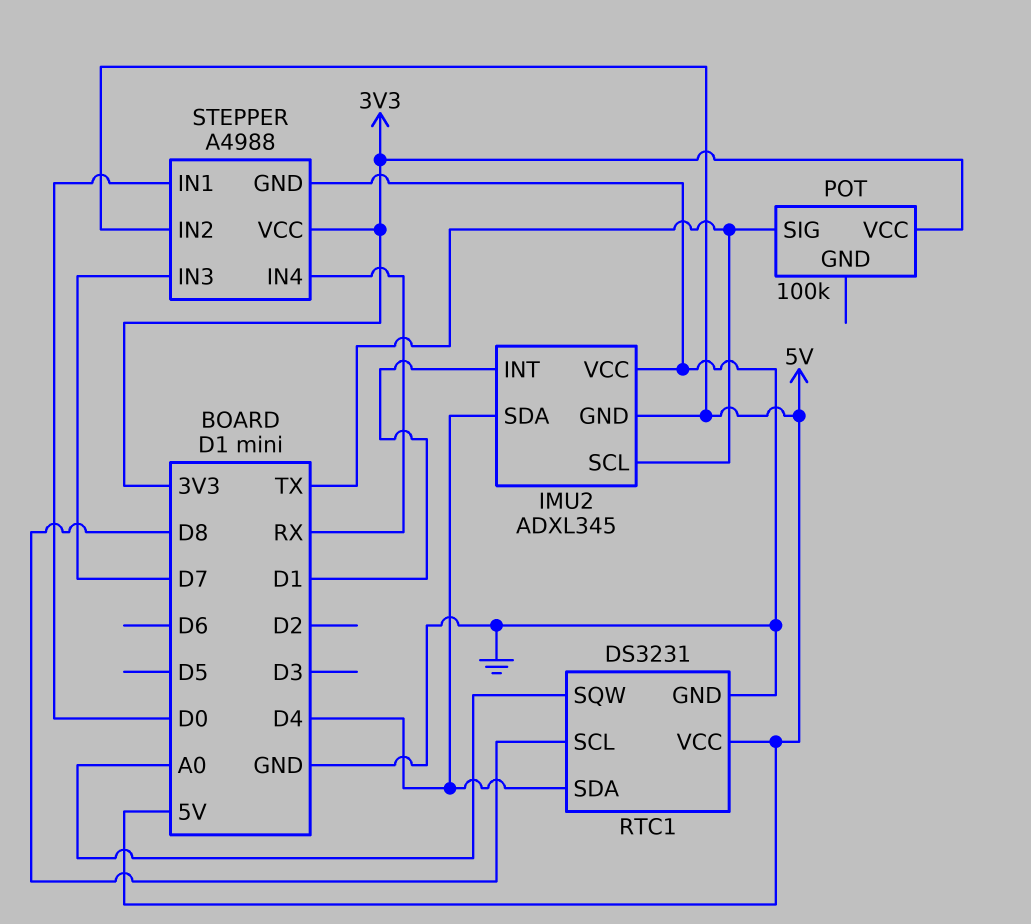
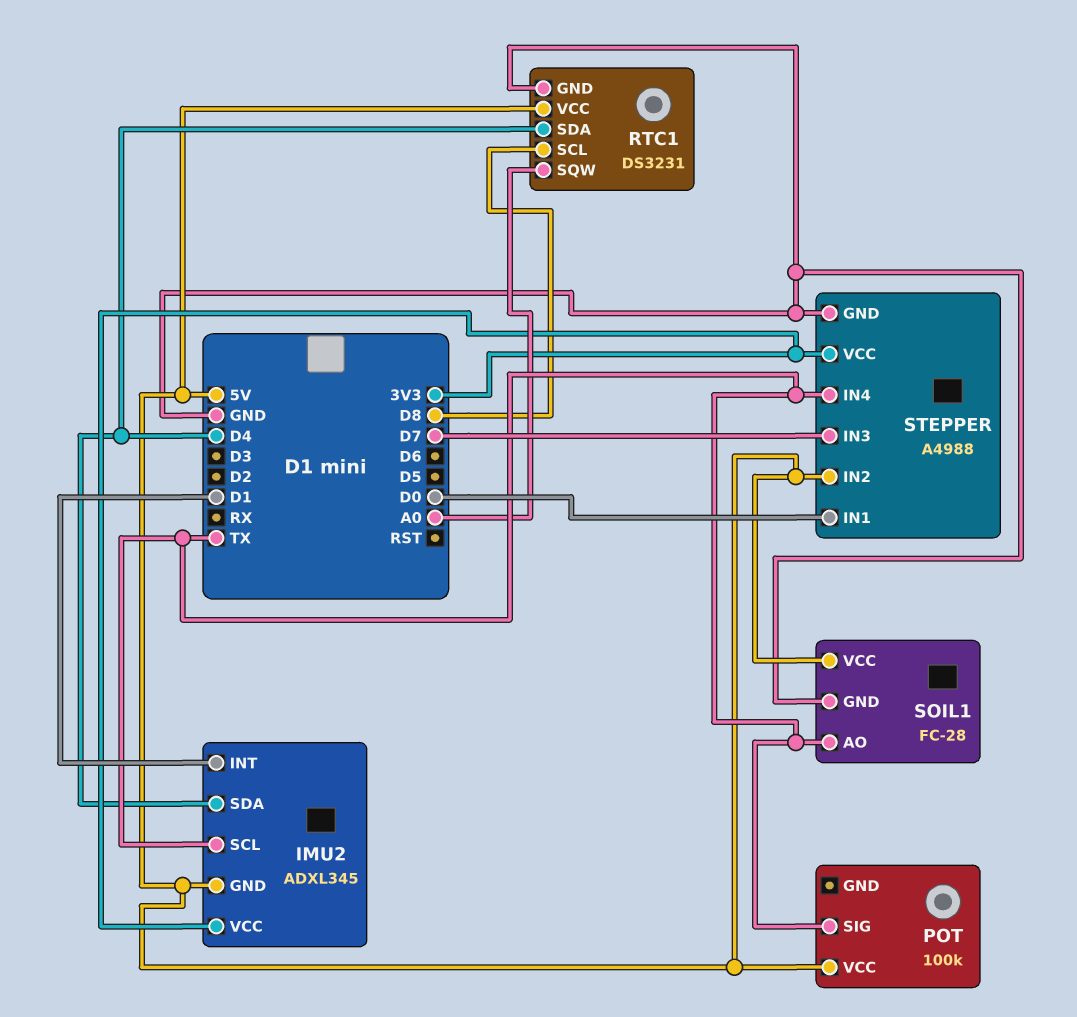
IMU2 pin VCC: GND -> 3V3
POT pin VCC: 3V3 -> 5V
SOIL1: none -> FC-28
SOIL1 pin AO: none -> TX
SOIL1 pin GND: none -> GND
SOIL1 pin VCC: none -> 5V
STEPPER pin IN4: RX -> TX

